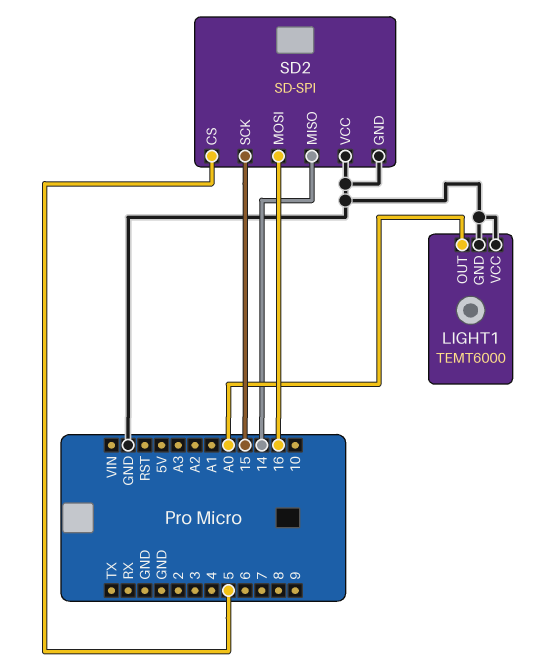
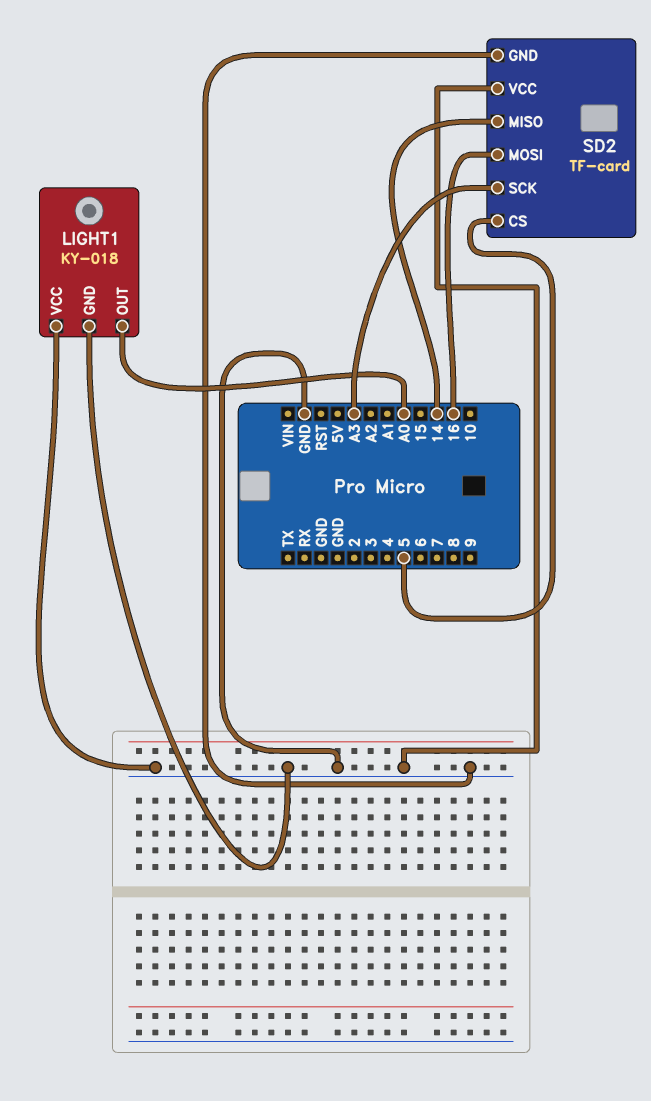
LIGHT1: TEMT6000 -> KY-018
SD2: SD-SPI -> TF-card
SD2 pin SCK: 15 -> A3

